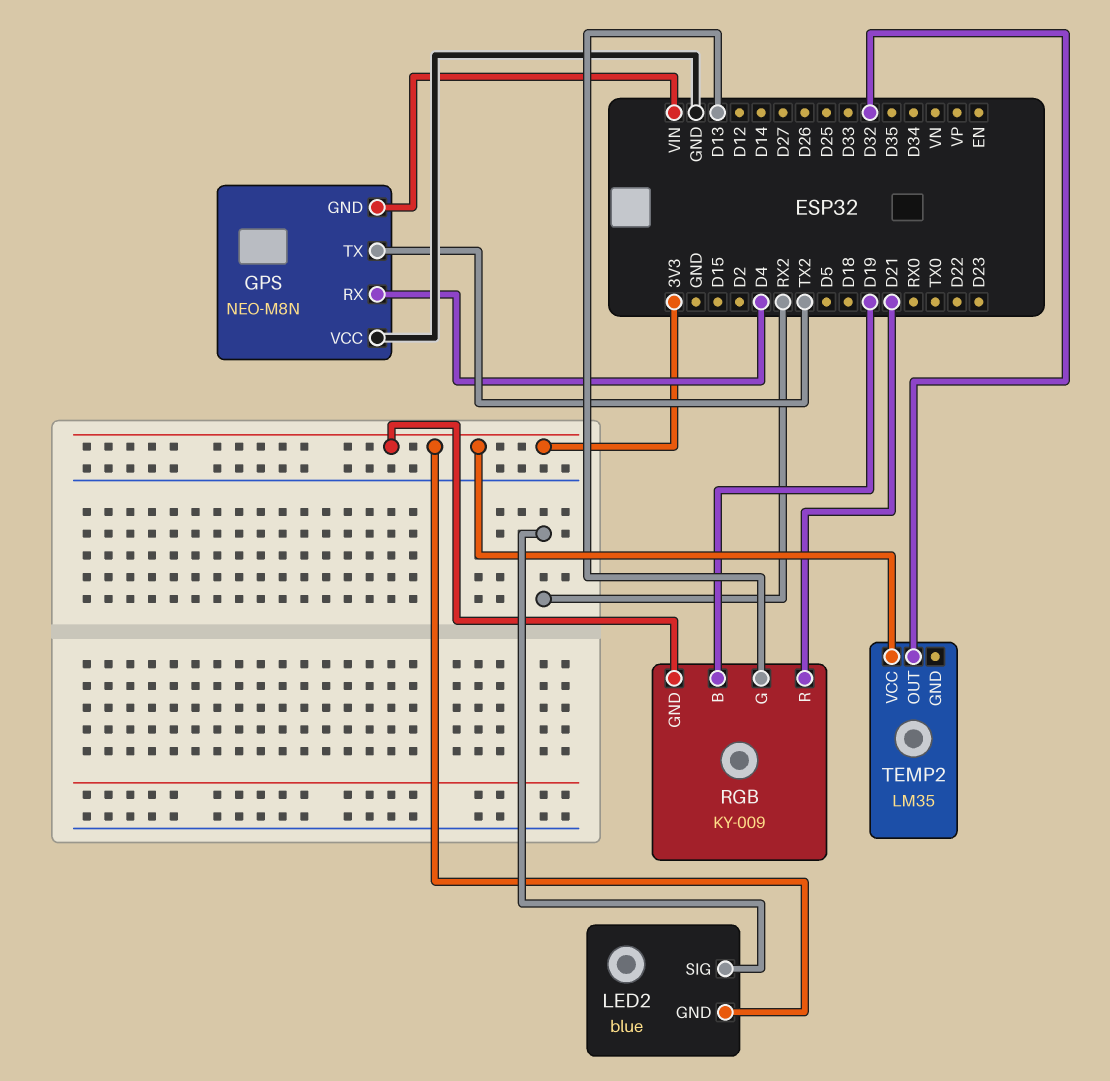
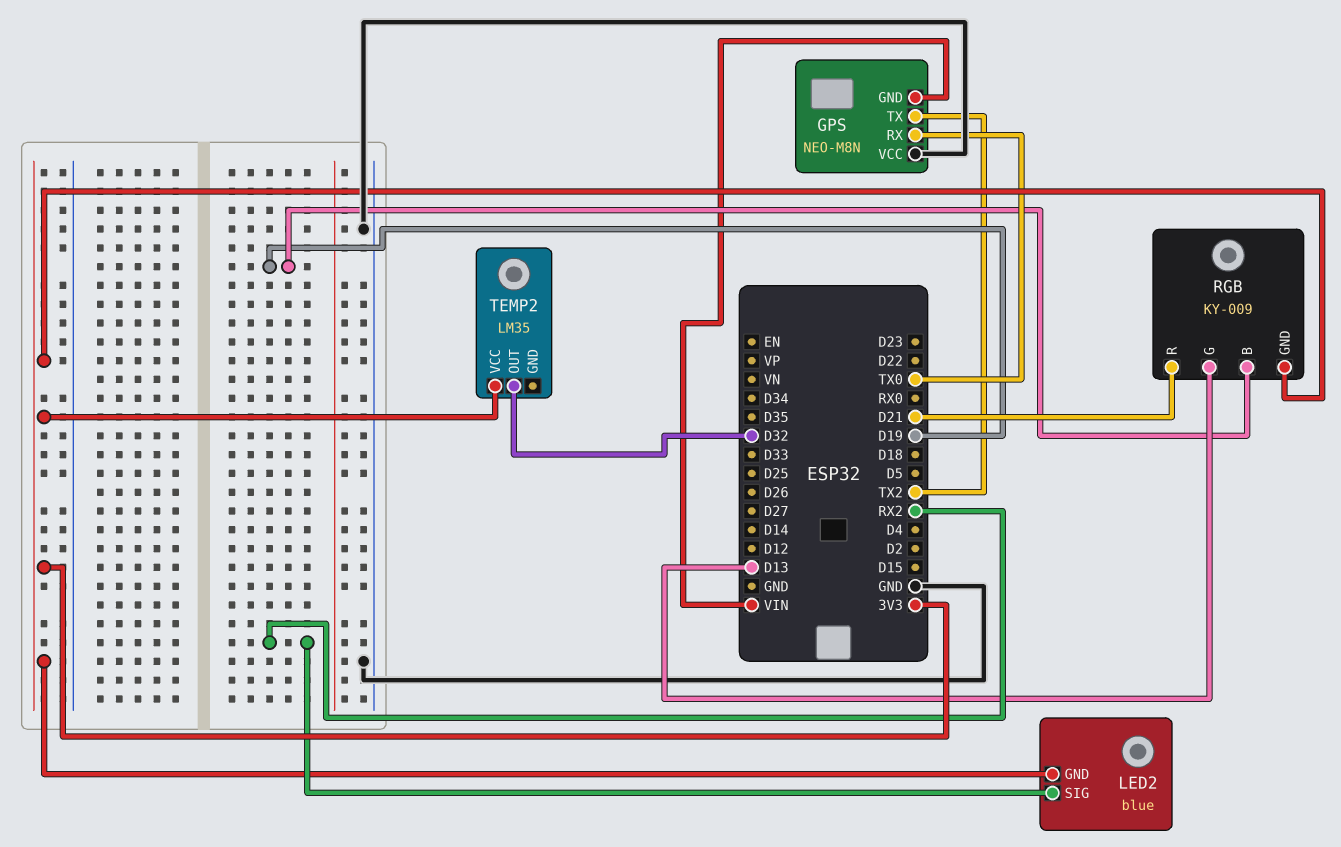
GPS pin RX: D4 -> TX0

